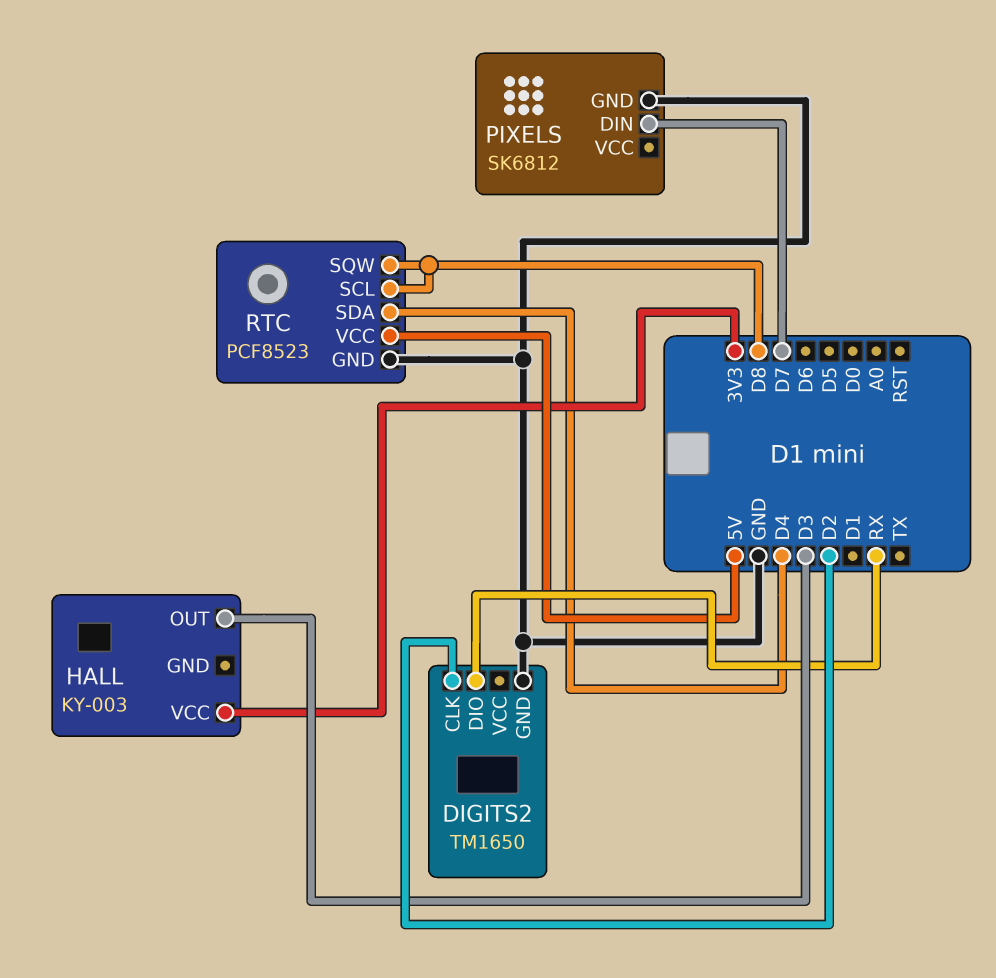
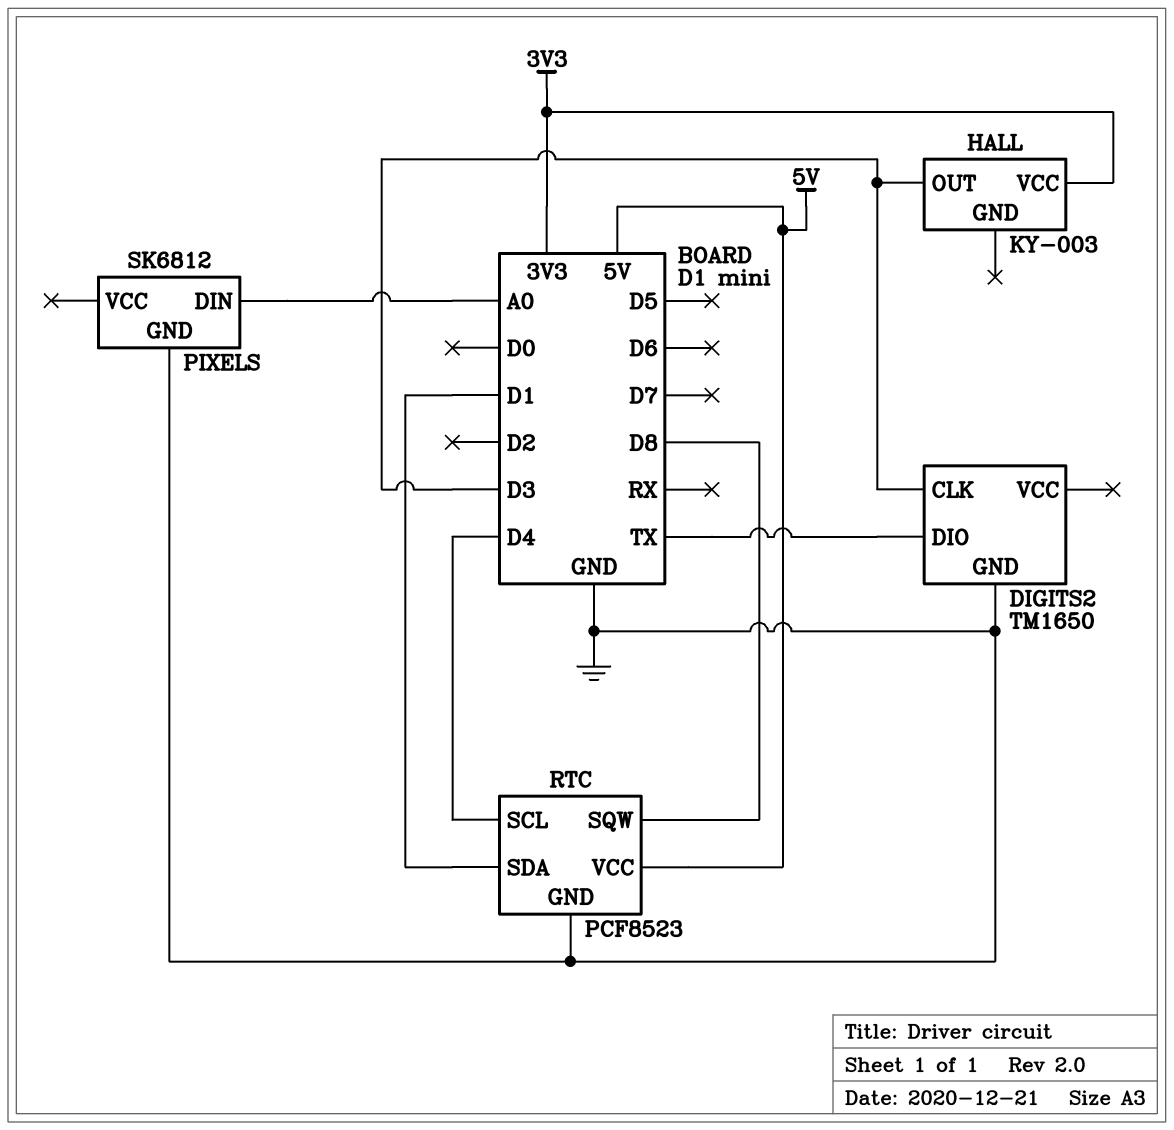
DIGITS2 pin CLK: D2 -> D3
DIGITS2 pin DIO: RX -> TX
PIXELS pin DIN: D7 -> A0
RTC pin SCL: D8 -> D4
RTC pin SDA: D4 -> D1

